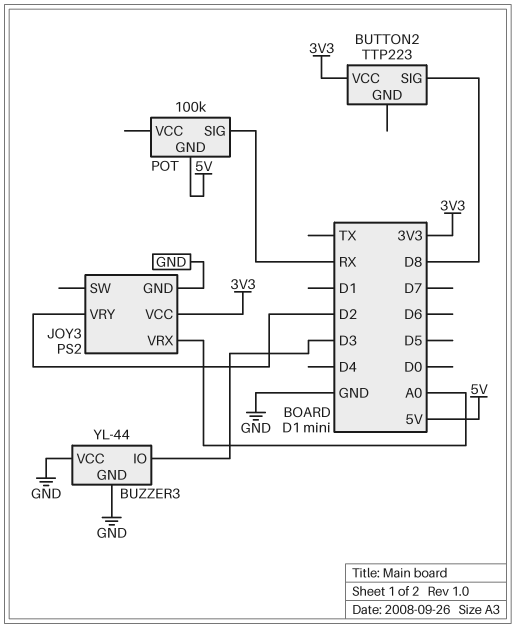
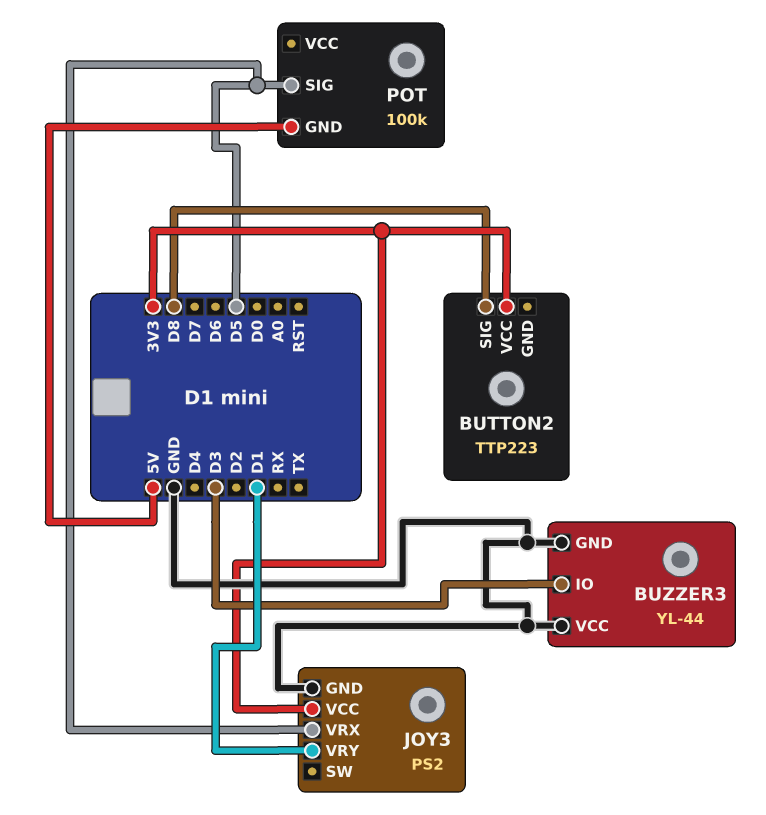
JOY3 pin VRX: A0 -> D5
JOY3 pin VRY: D2 -> D1
POT pin SIG: RX -> D5

